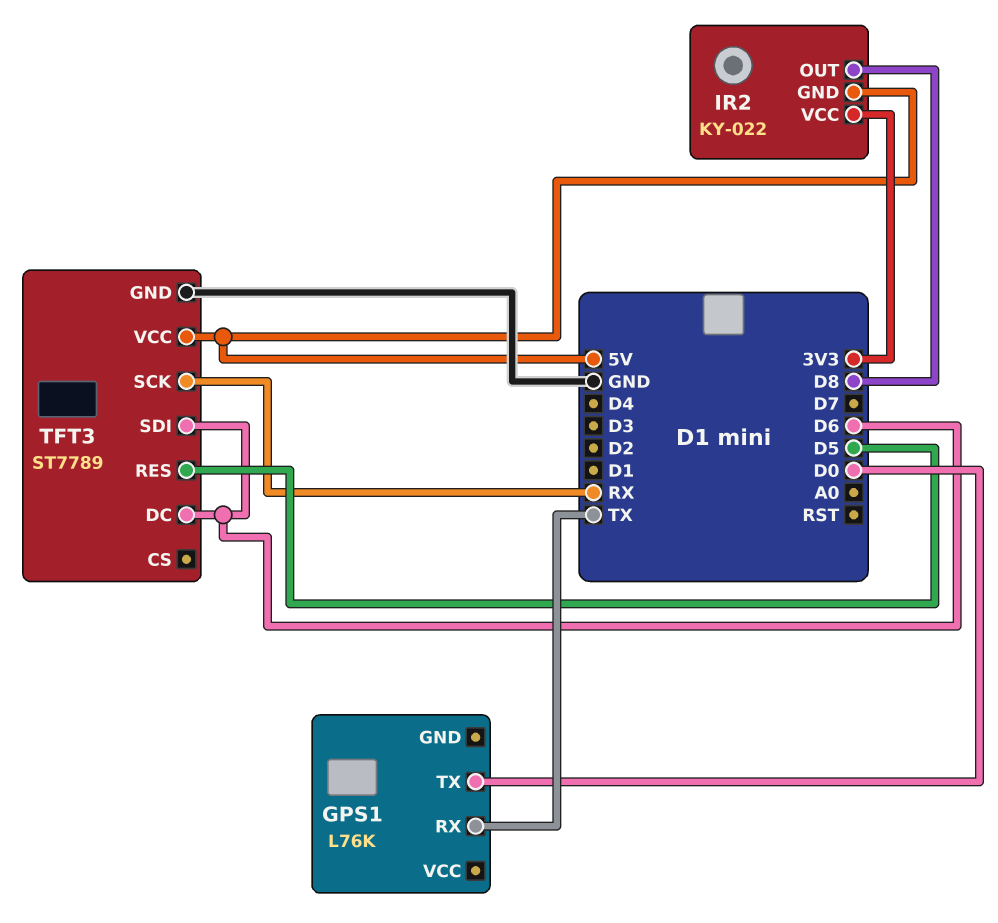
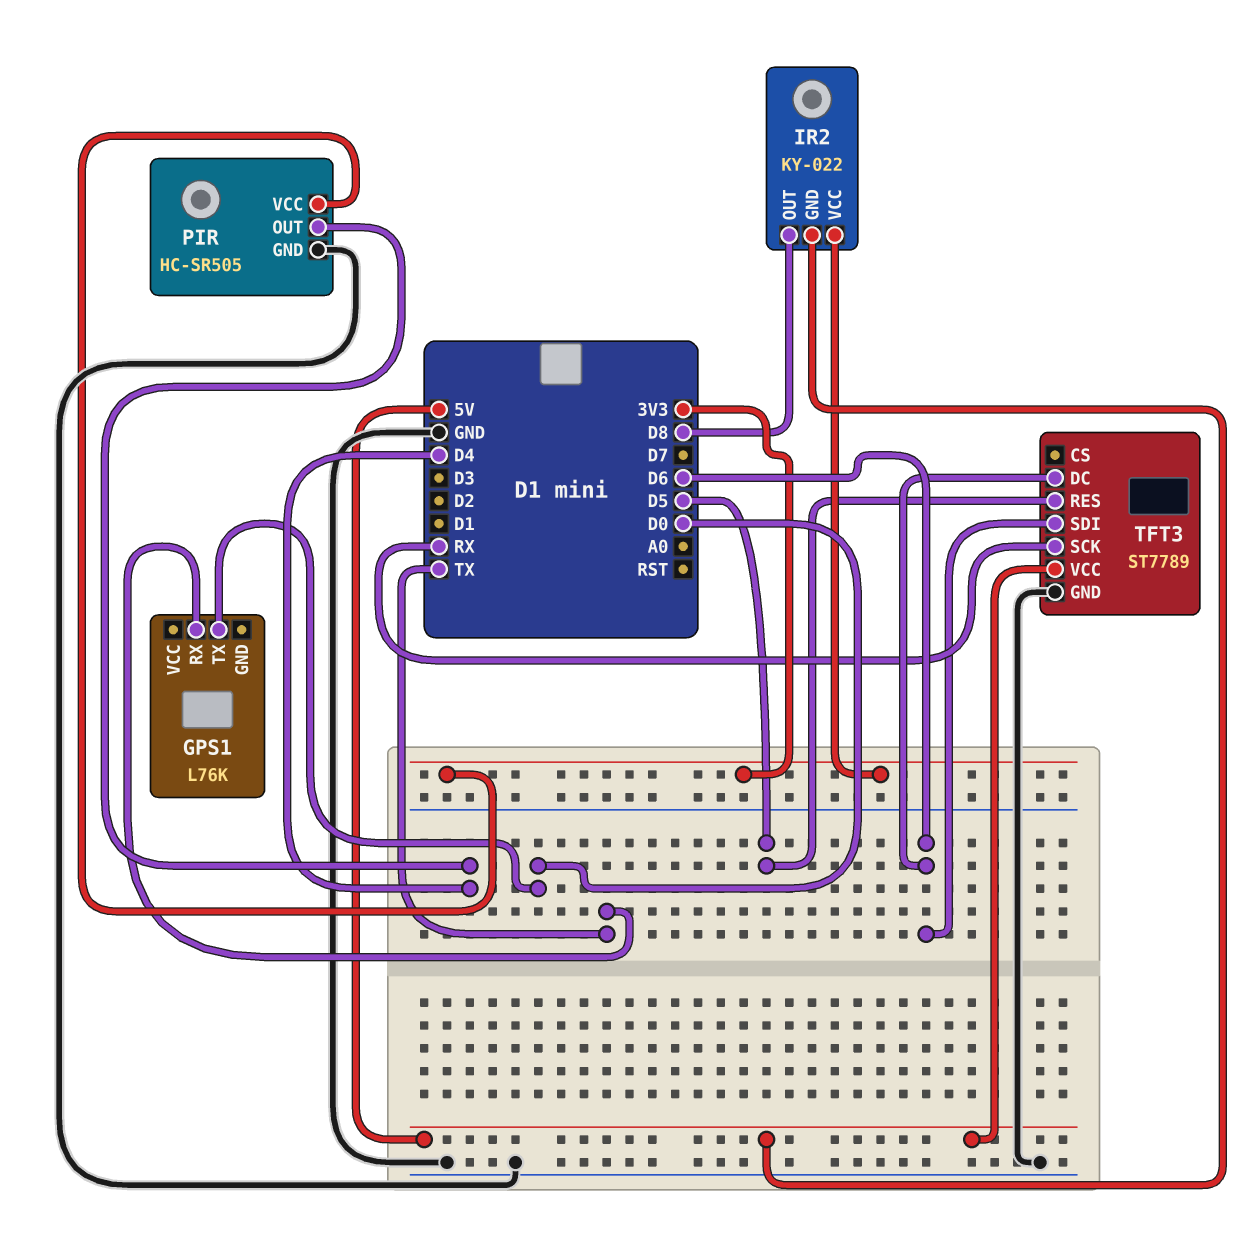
PIR: none -> HC-SR505
PIR pin GND: none -> GND
PIR pin OUT: none -> D4
PIR pin VCC: none -> 3V3

